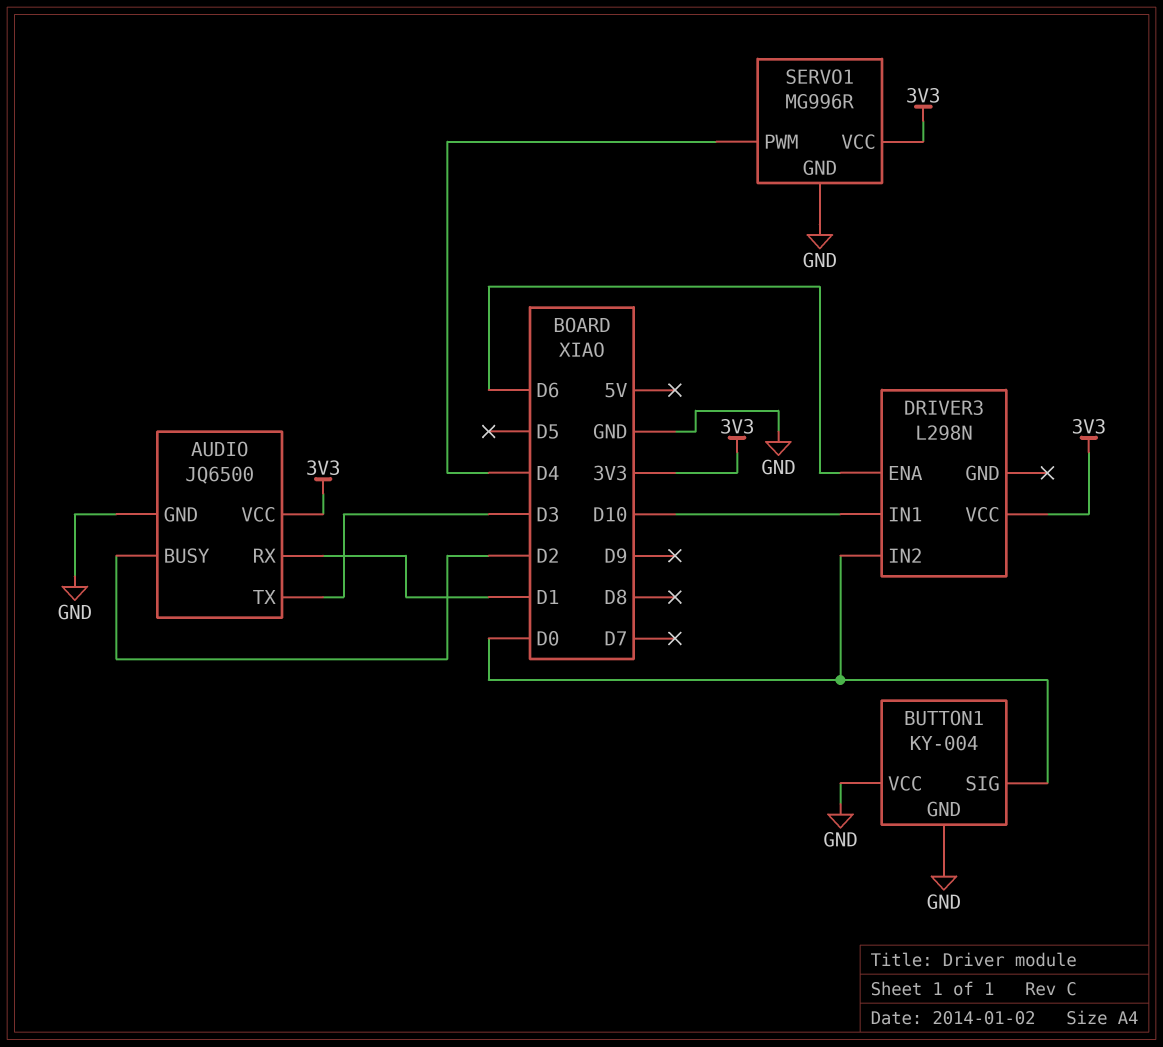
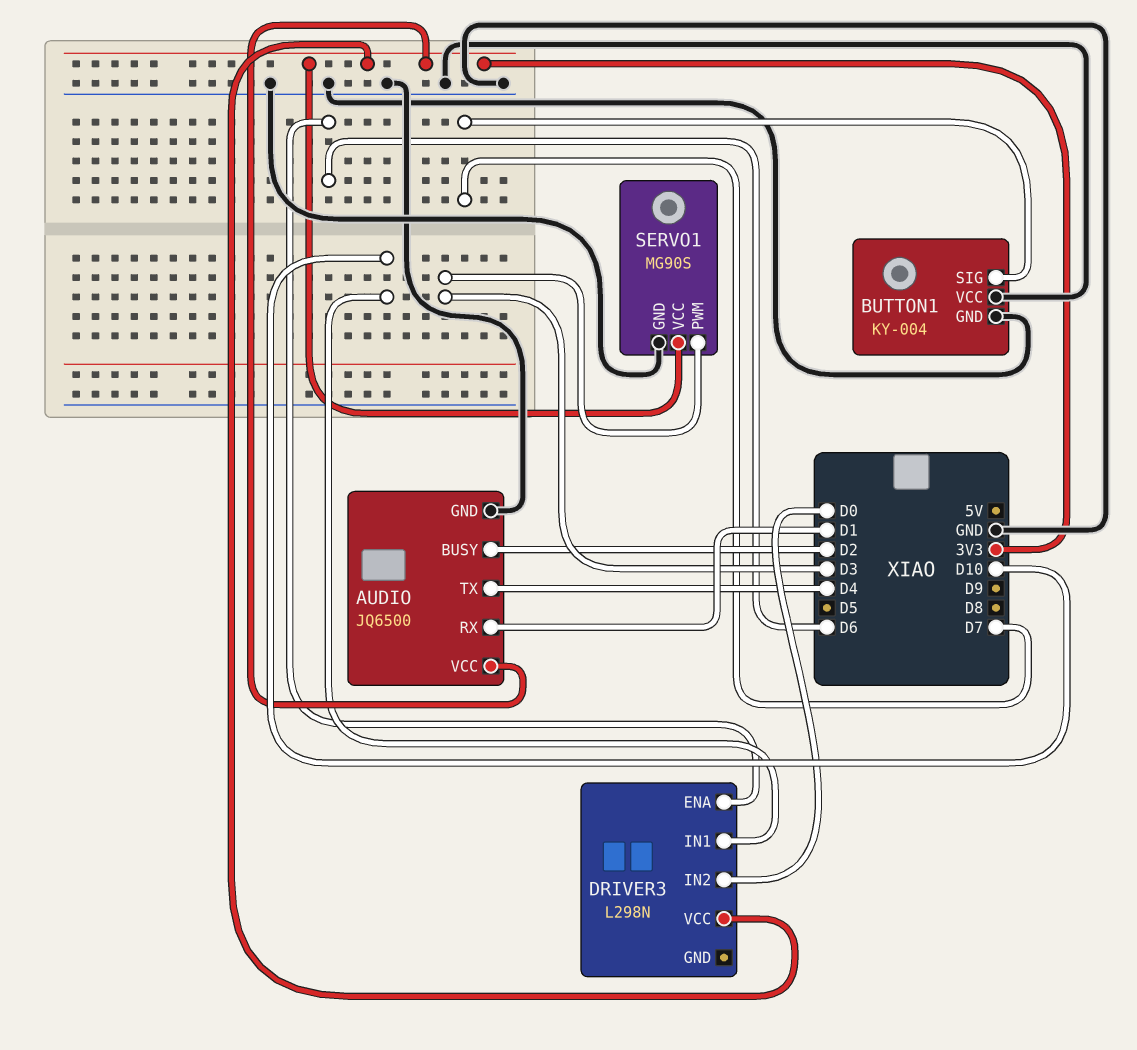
AUDIO pin TX: D3 -> D4
BUTTON1 pin SIG: D0 -> D7
SERVO1: MG996R -> MG90S
SERVO1 pin PWM: D4 -> D3

